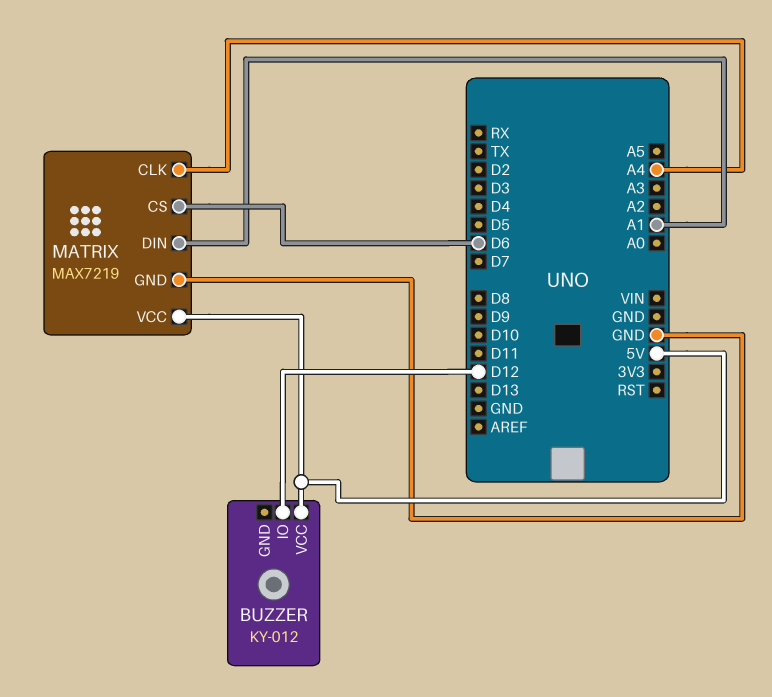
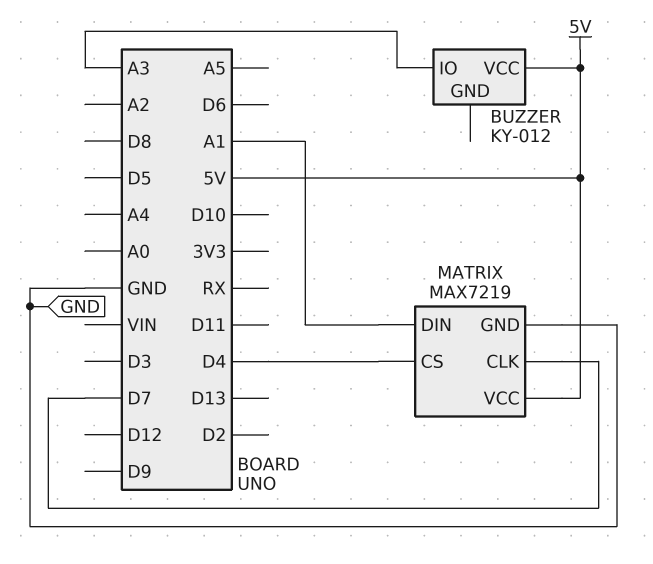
BUZZER pin IO: D12 -> A3
MATRIX pin CLK: A4 -> D7
MATRIX pin CS: D6 -> D4

